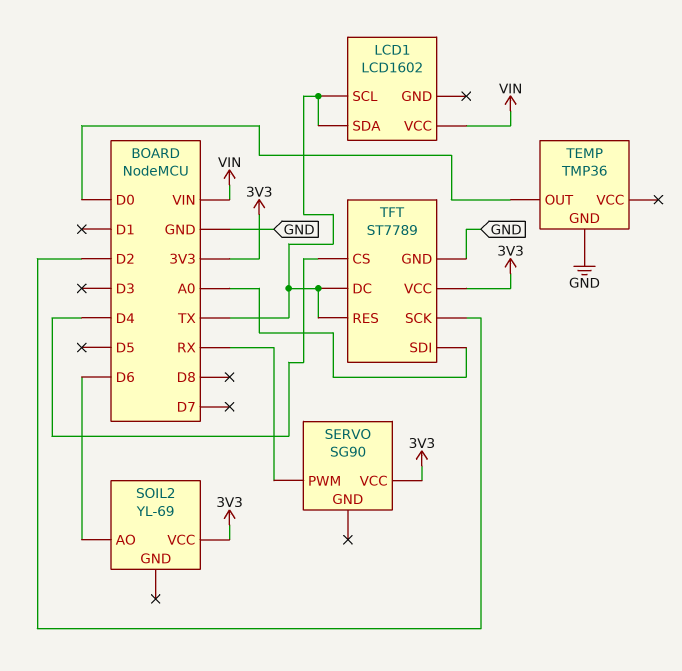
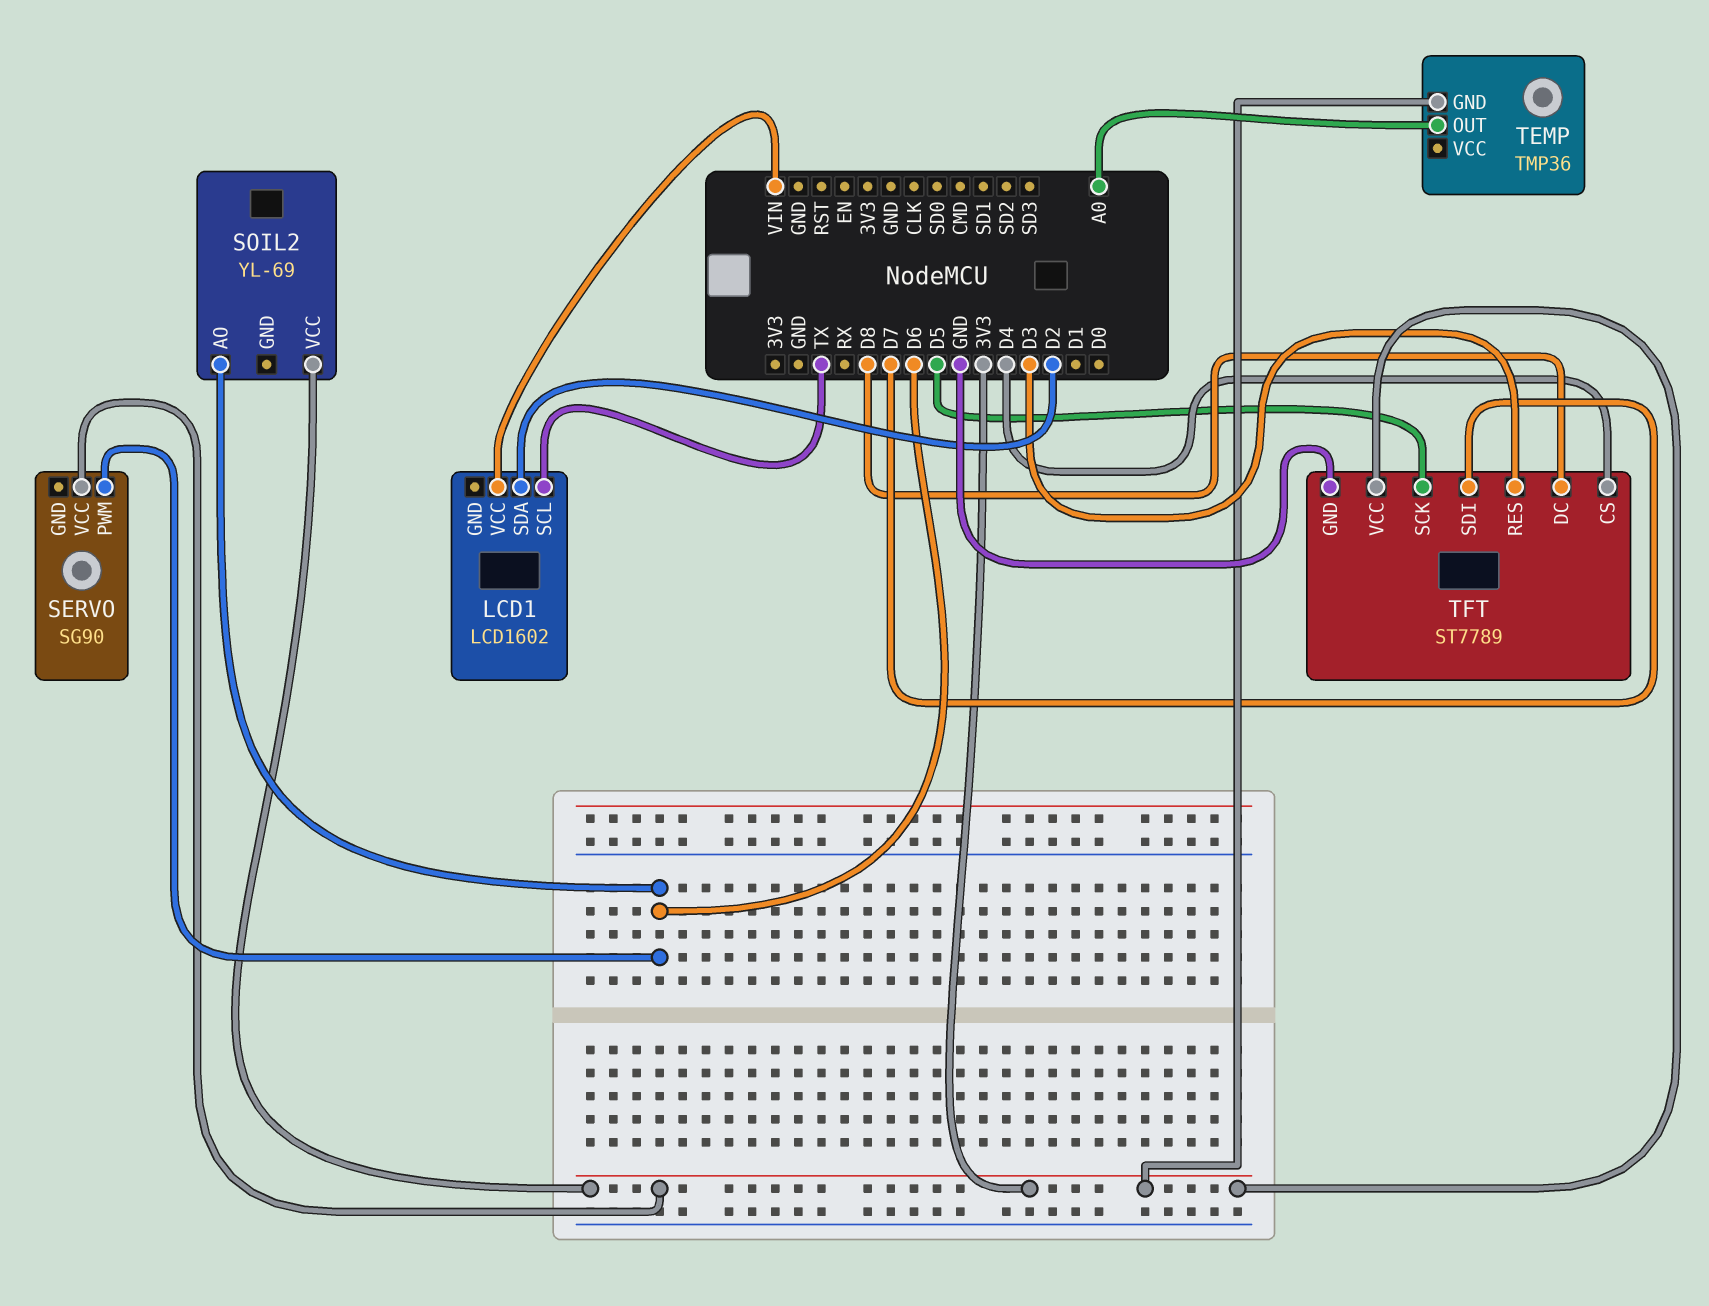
LCD1 pin SDA: TX -> D2
SERVO pin PWM: RX -> D6
TEMP pin GND: GND -> 3V3
TEMP pin OUT: D0 -> A0
TFT pin DC: TX -> D8
TFT pin RES: TX -> D3
TFT pin SCK: D2 -> D5
TFT pin SDI: A0 -> D7

